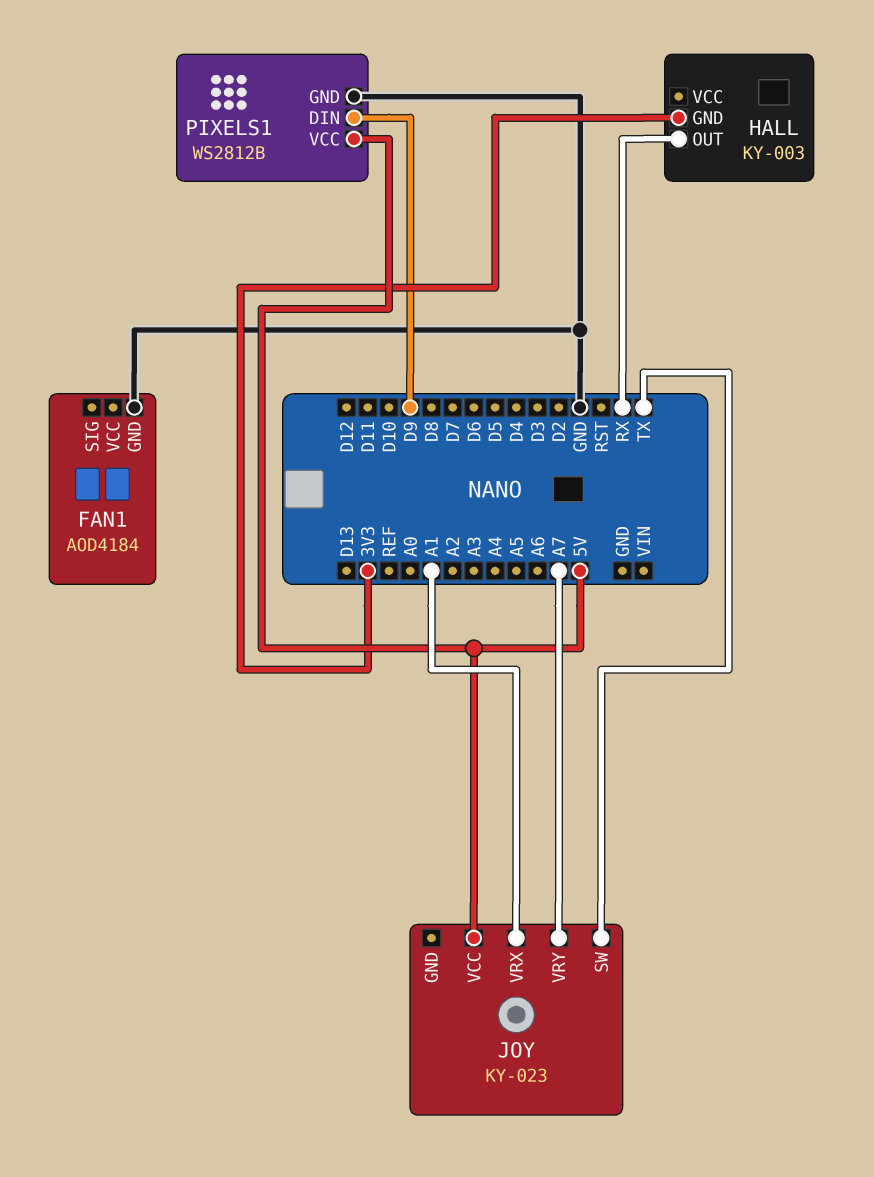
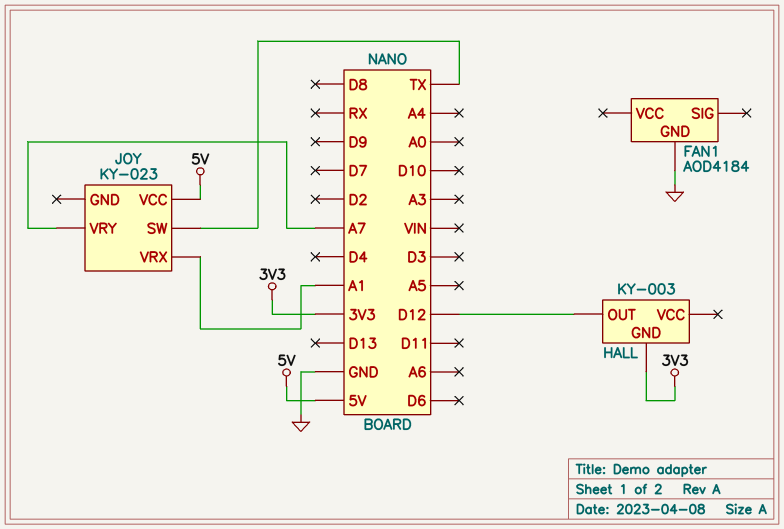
HALL pin OUT: RX -> D12
PIXELS1: WS2812B -> none
PIXELS1 pin DIN: D9 -> none
PIXELS1 pin GND: GND -> none
PIXELS1 pin VCC: 5V -> none

